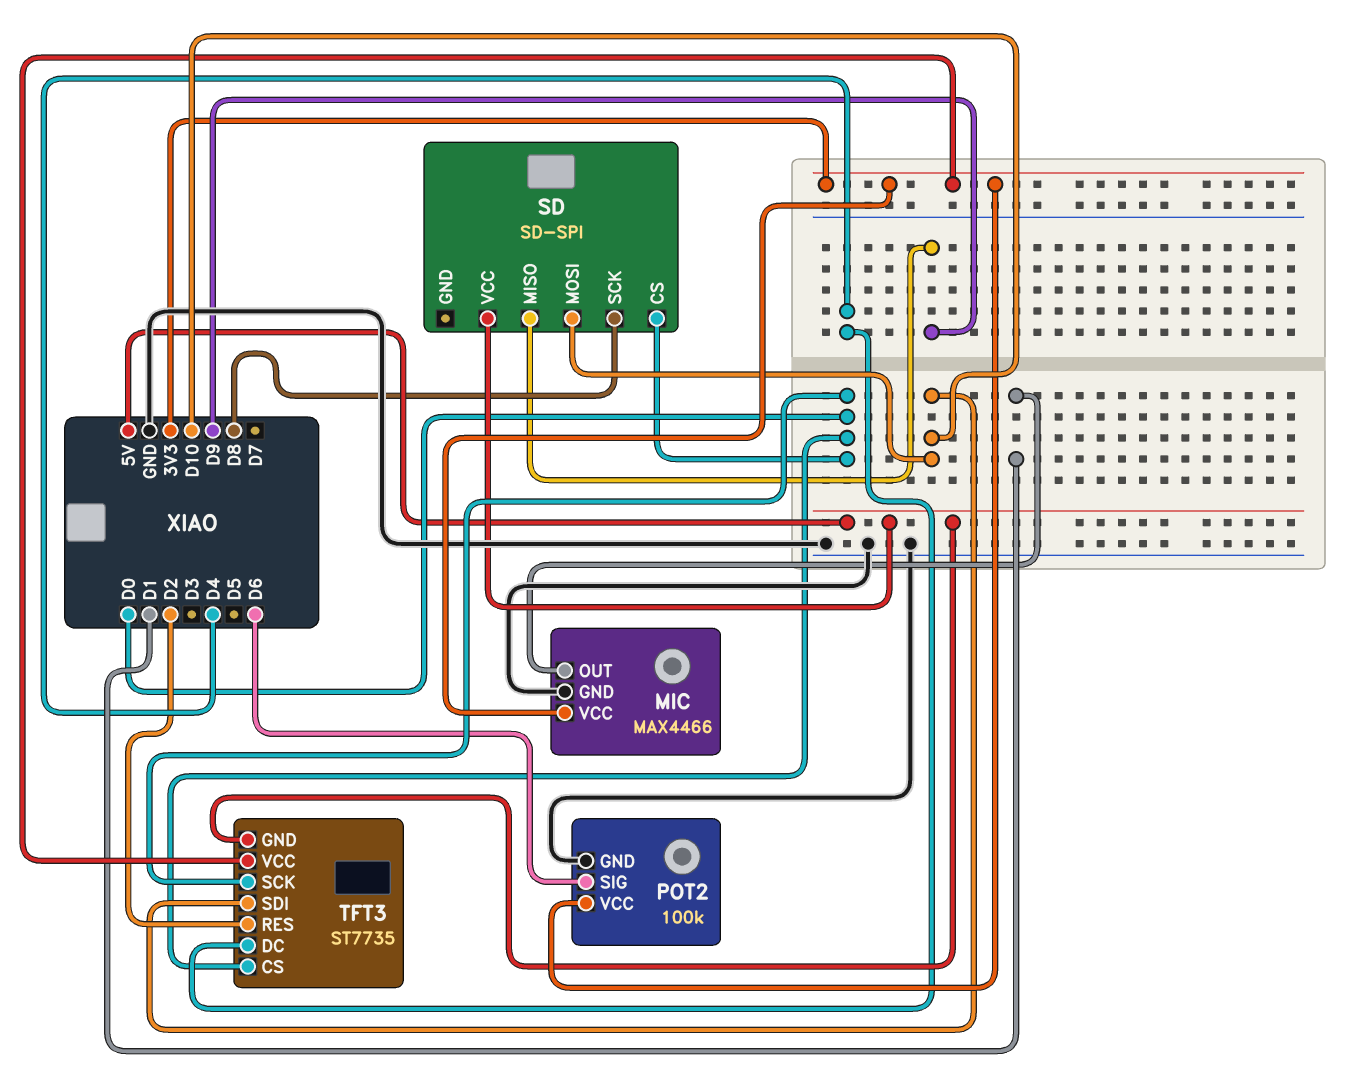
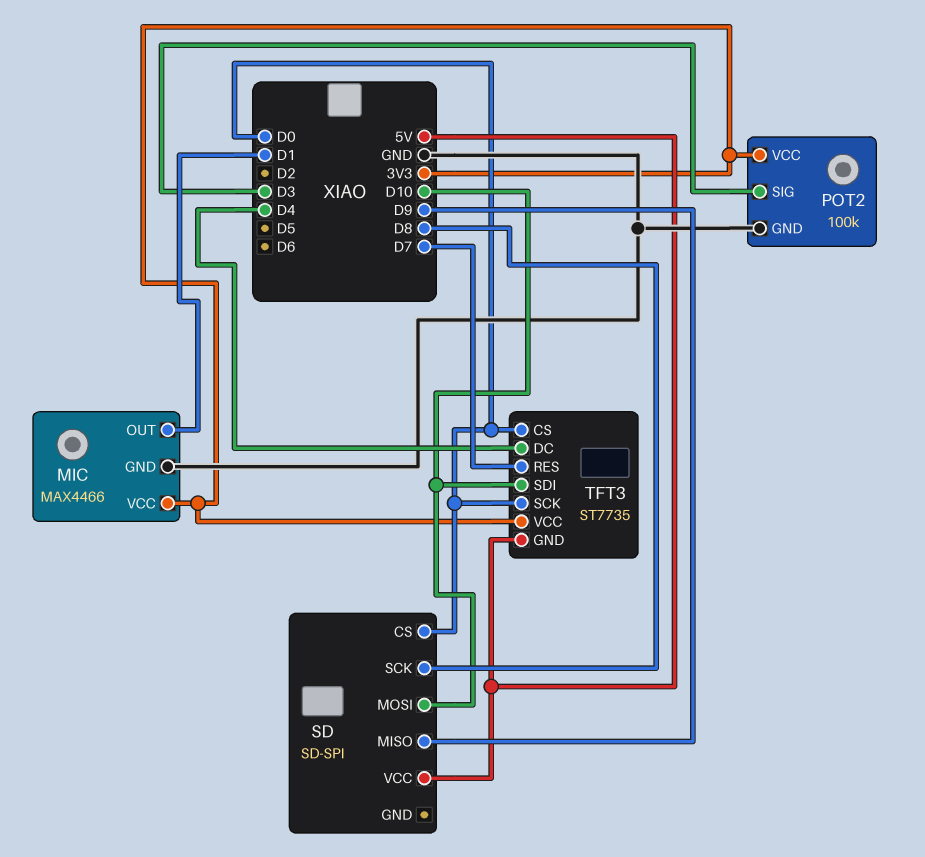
POT2 pin SIG: D6 -> D3
TFT3 pin RES: D2 -> D7

